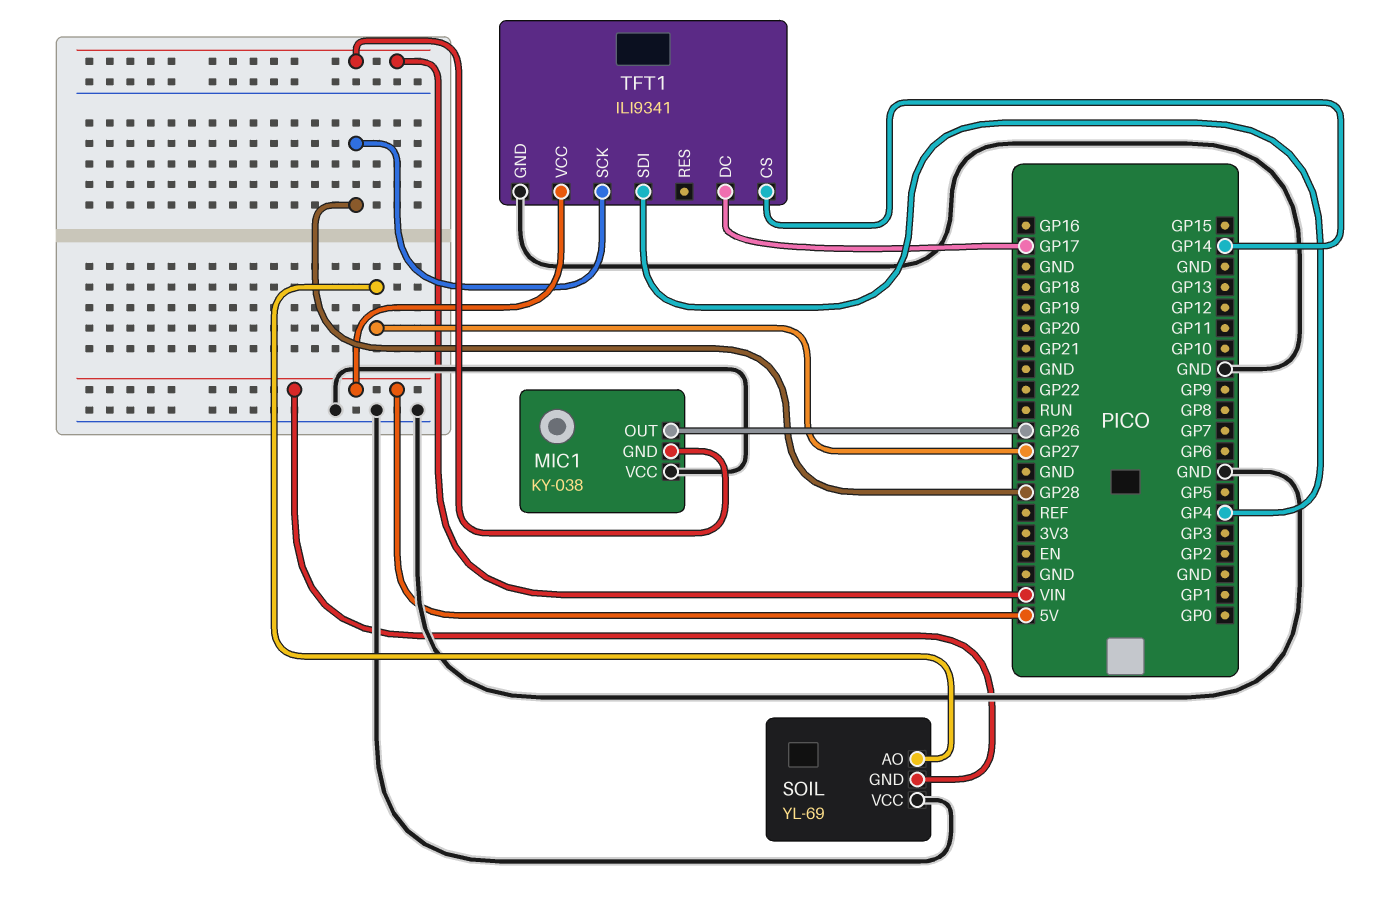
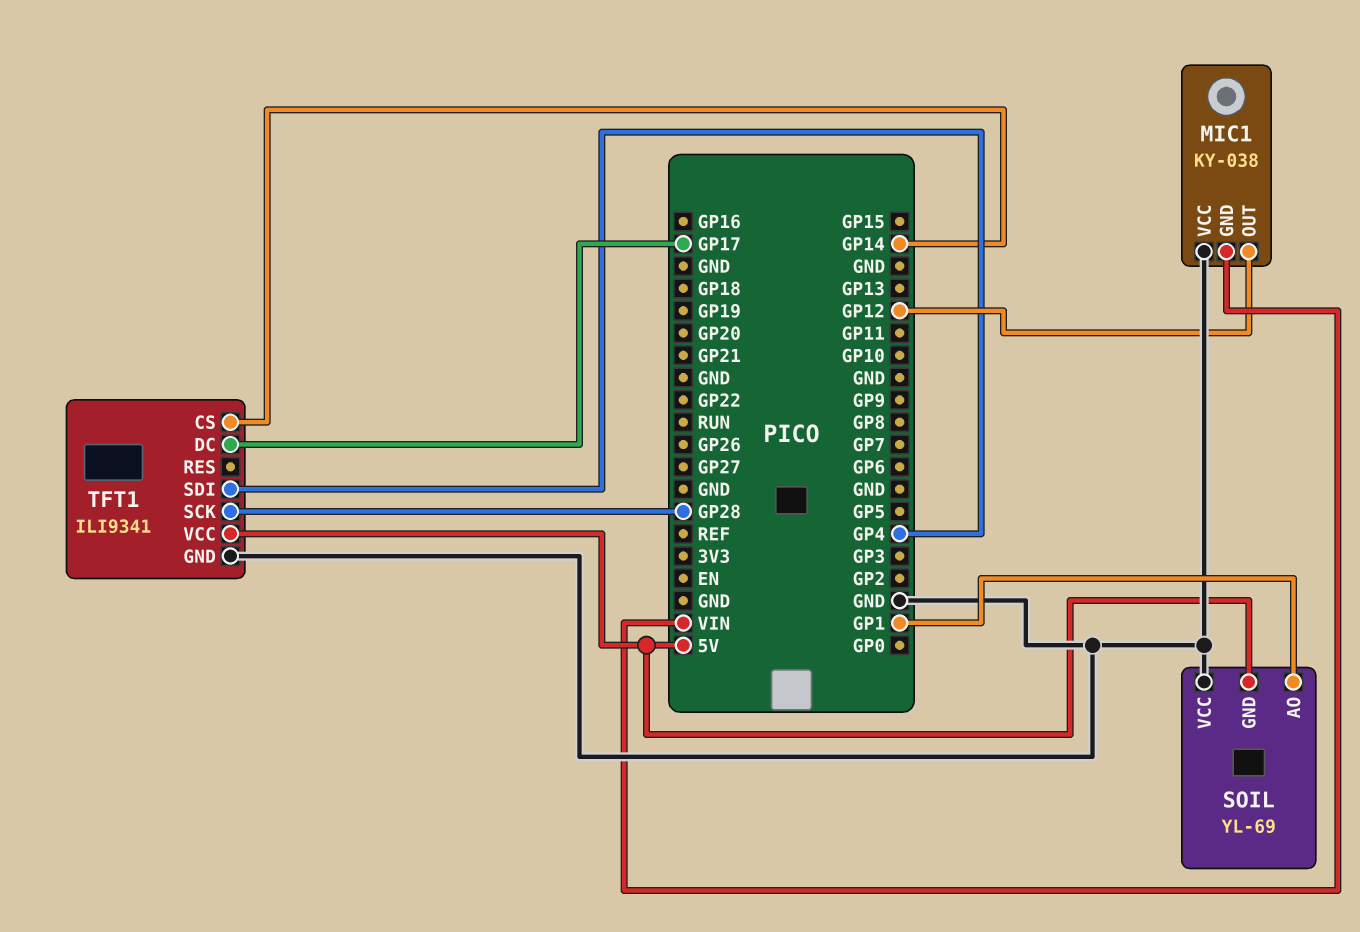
MIC1 pin OUT: GP26 -> GP12
SOIL pin AO: GP27 -> GP1

